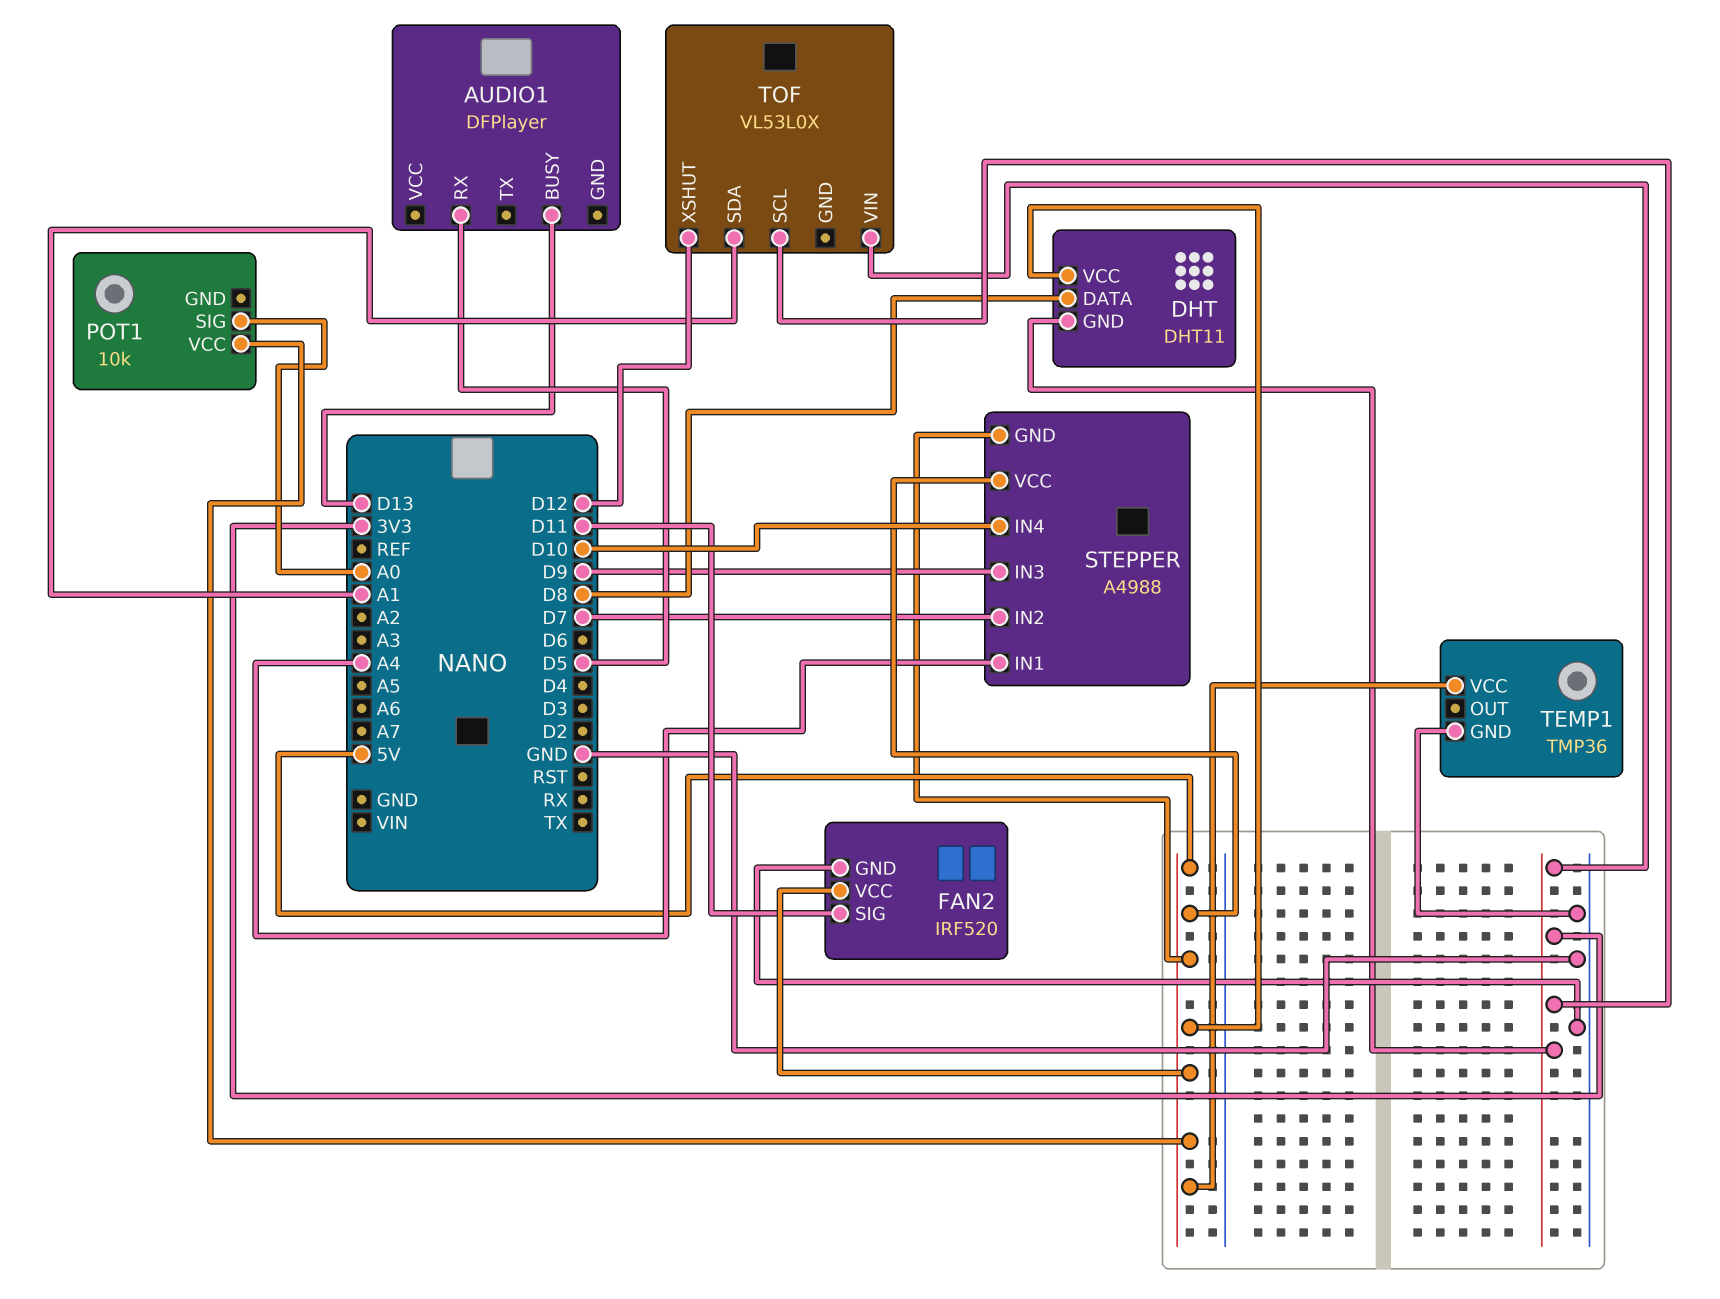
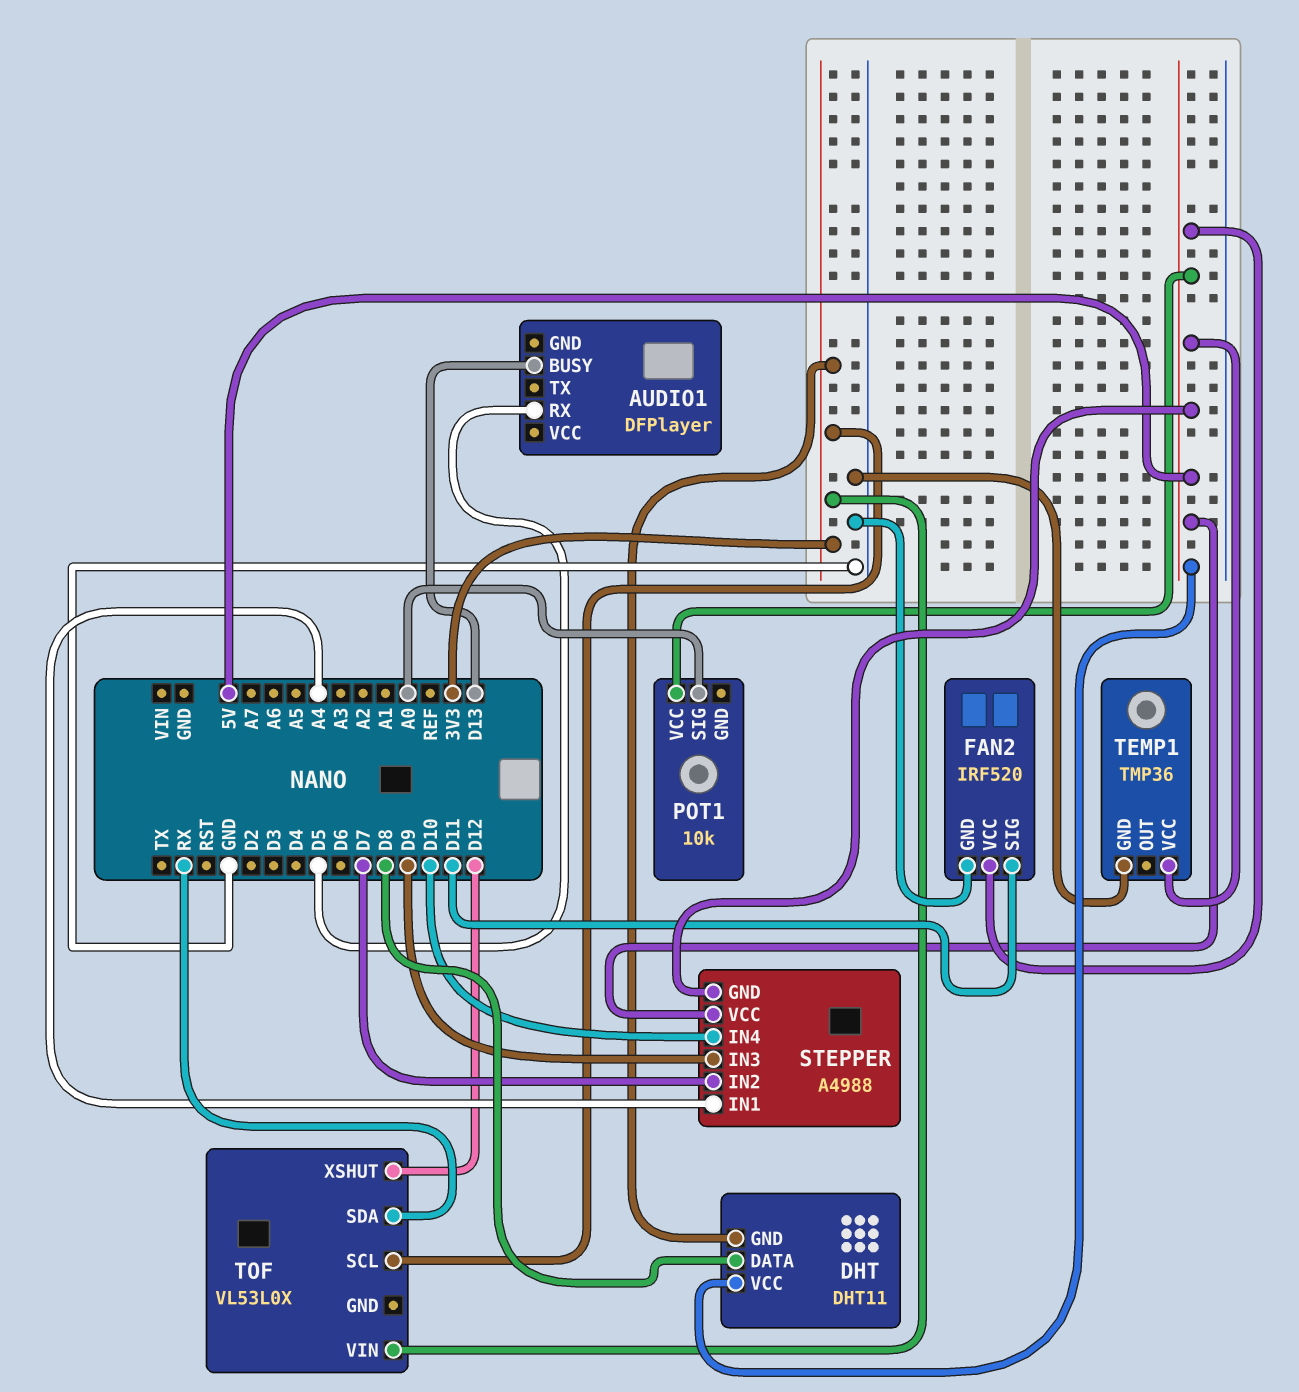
TOF pin SDA: A1 -> RX

